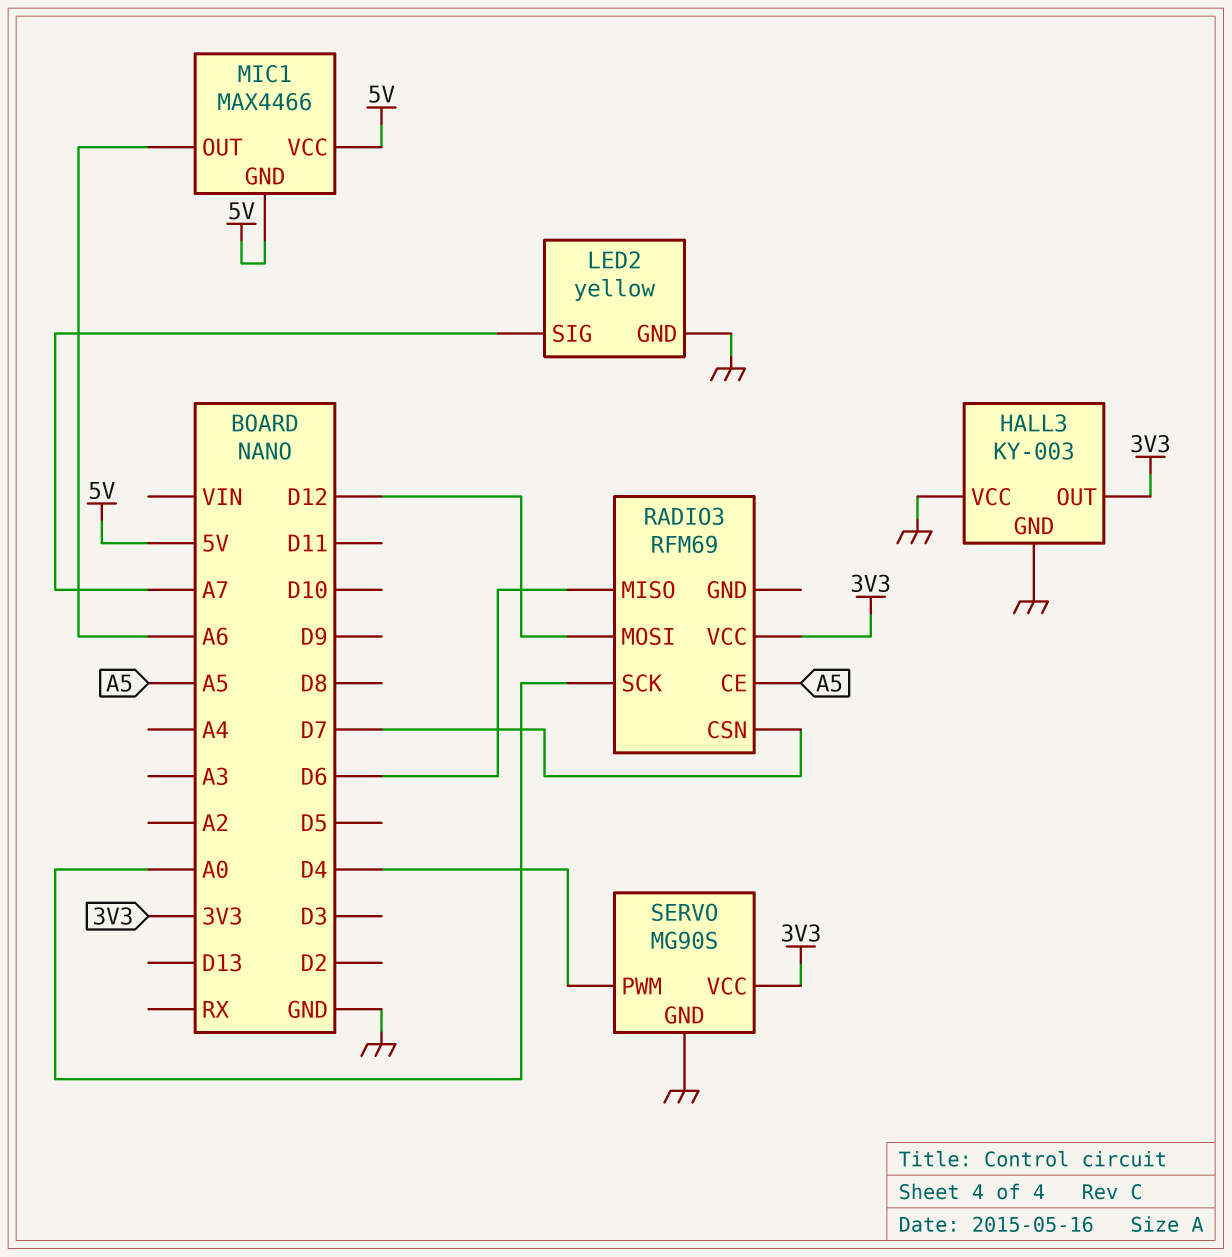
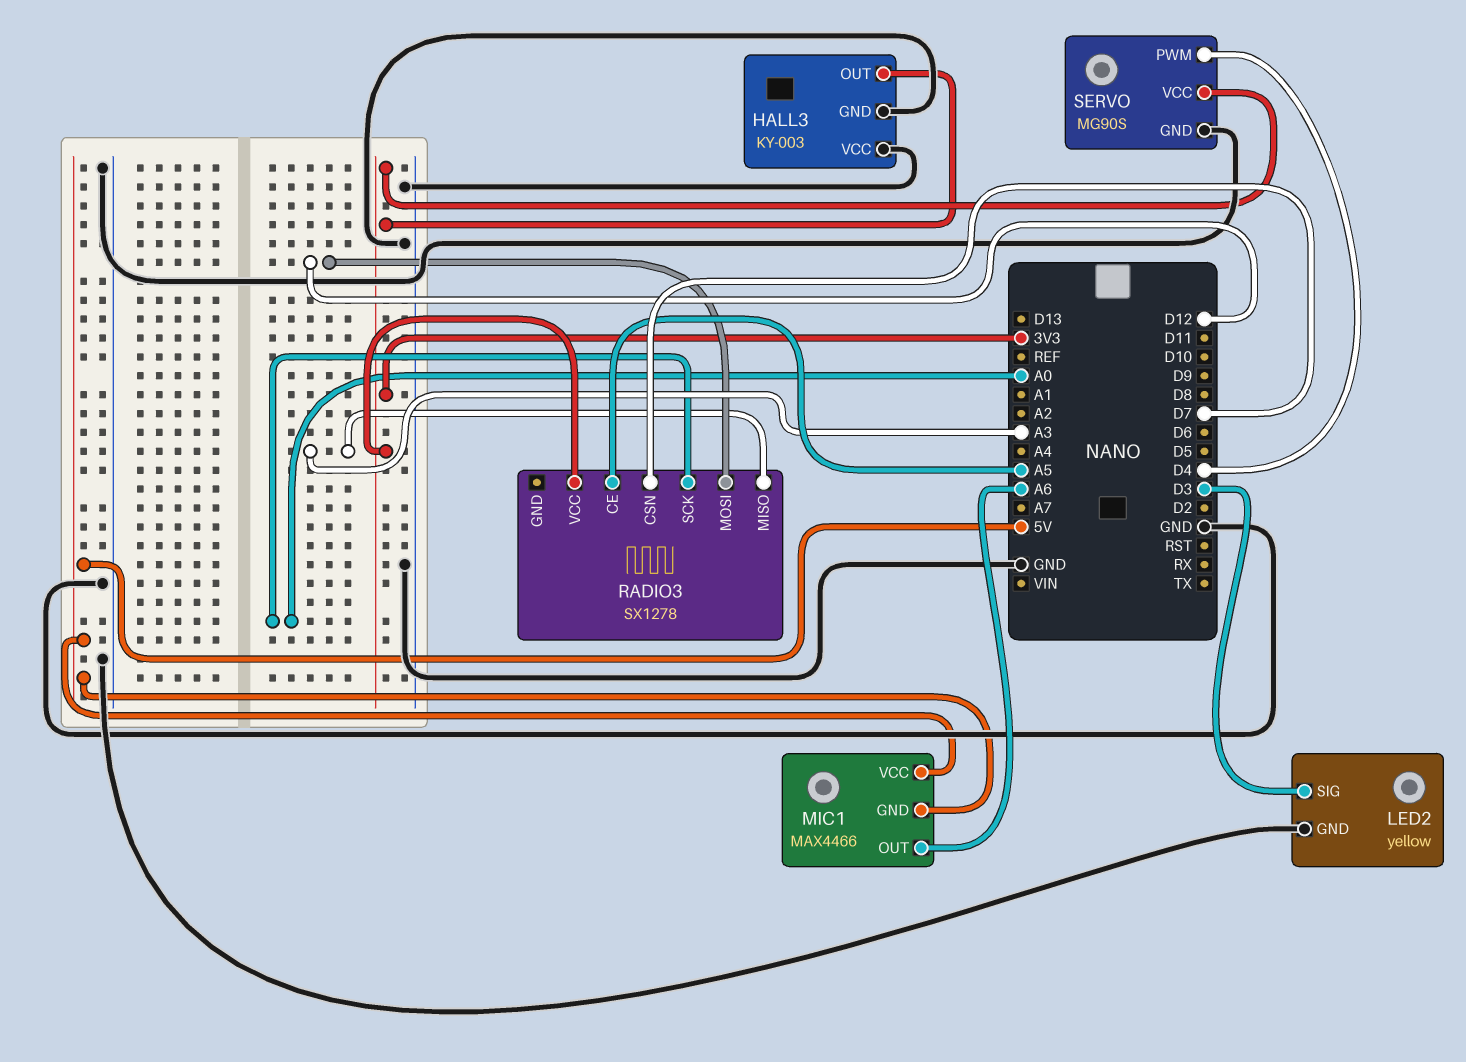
LED2 pin SIG: A7 -> D3
RADIO3: RFM69 -> SX1278
RADIO3 pin MISO: D6 -> A3

